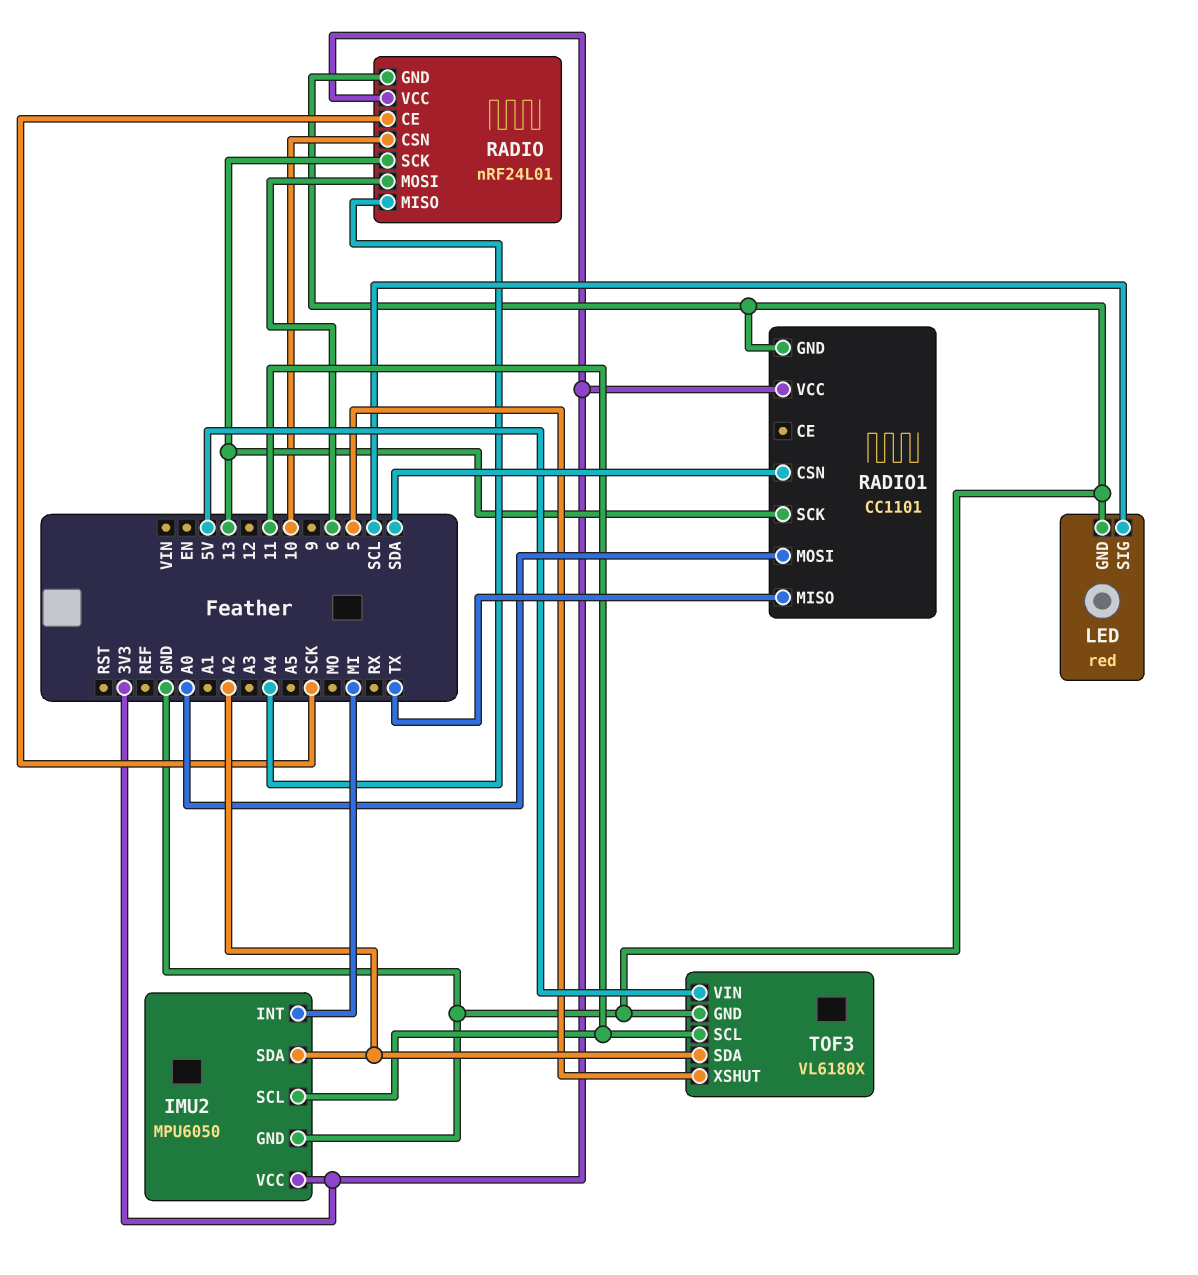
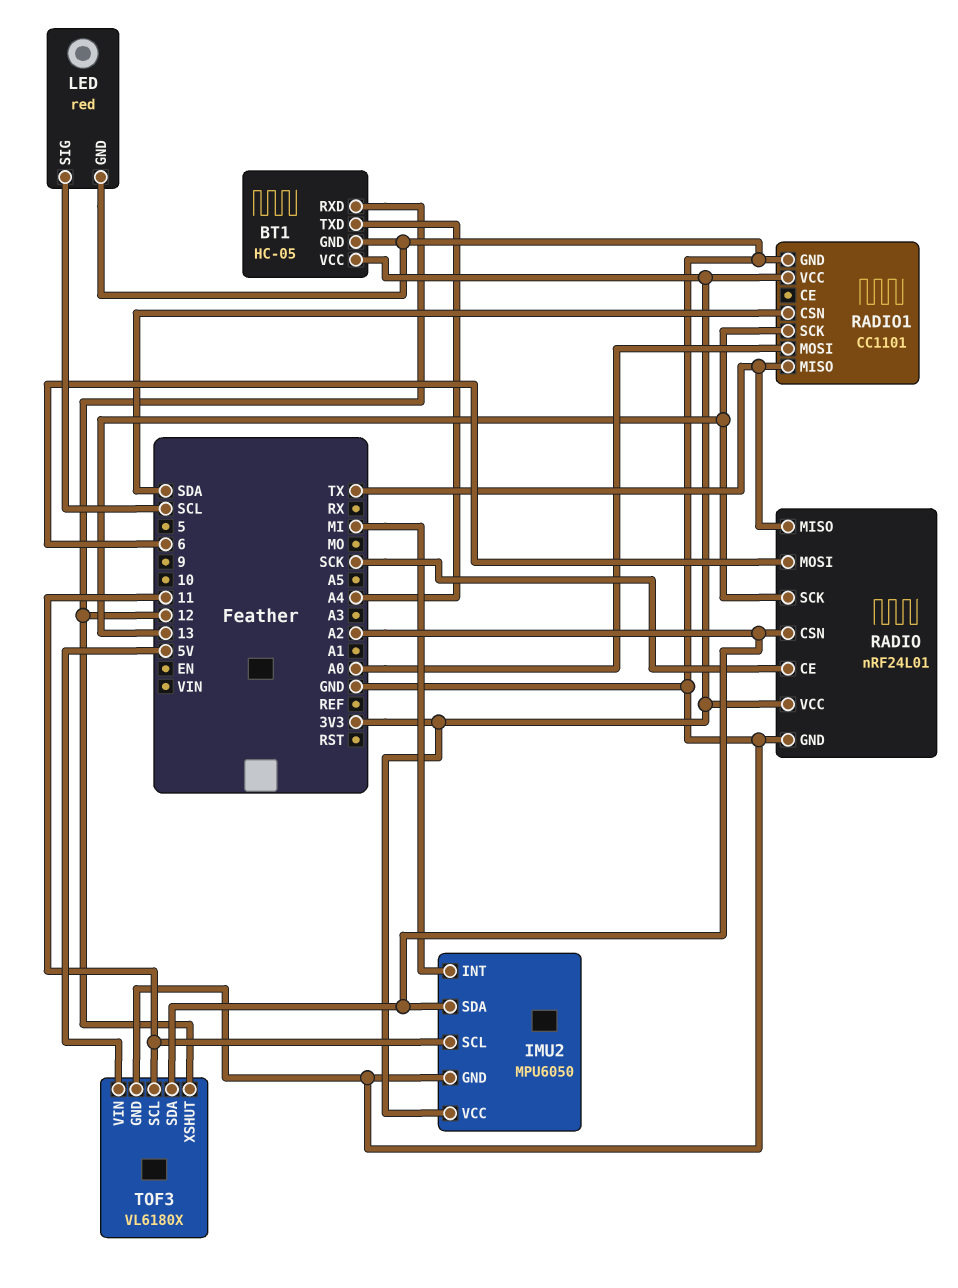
BT1: none -> HC-05
BT1 pin GND: none -> GND
BT1 pin RXD: none -> 12
BT1 pin TXD: none -> A4
BT1 pin VCC: none -> 3V3
RADIO pin CSN: 10 -> A2
RADIO pin MISO: A4 -> TX
TOF3 pin XSHUT: 5 -> 12

